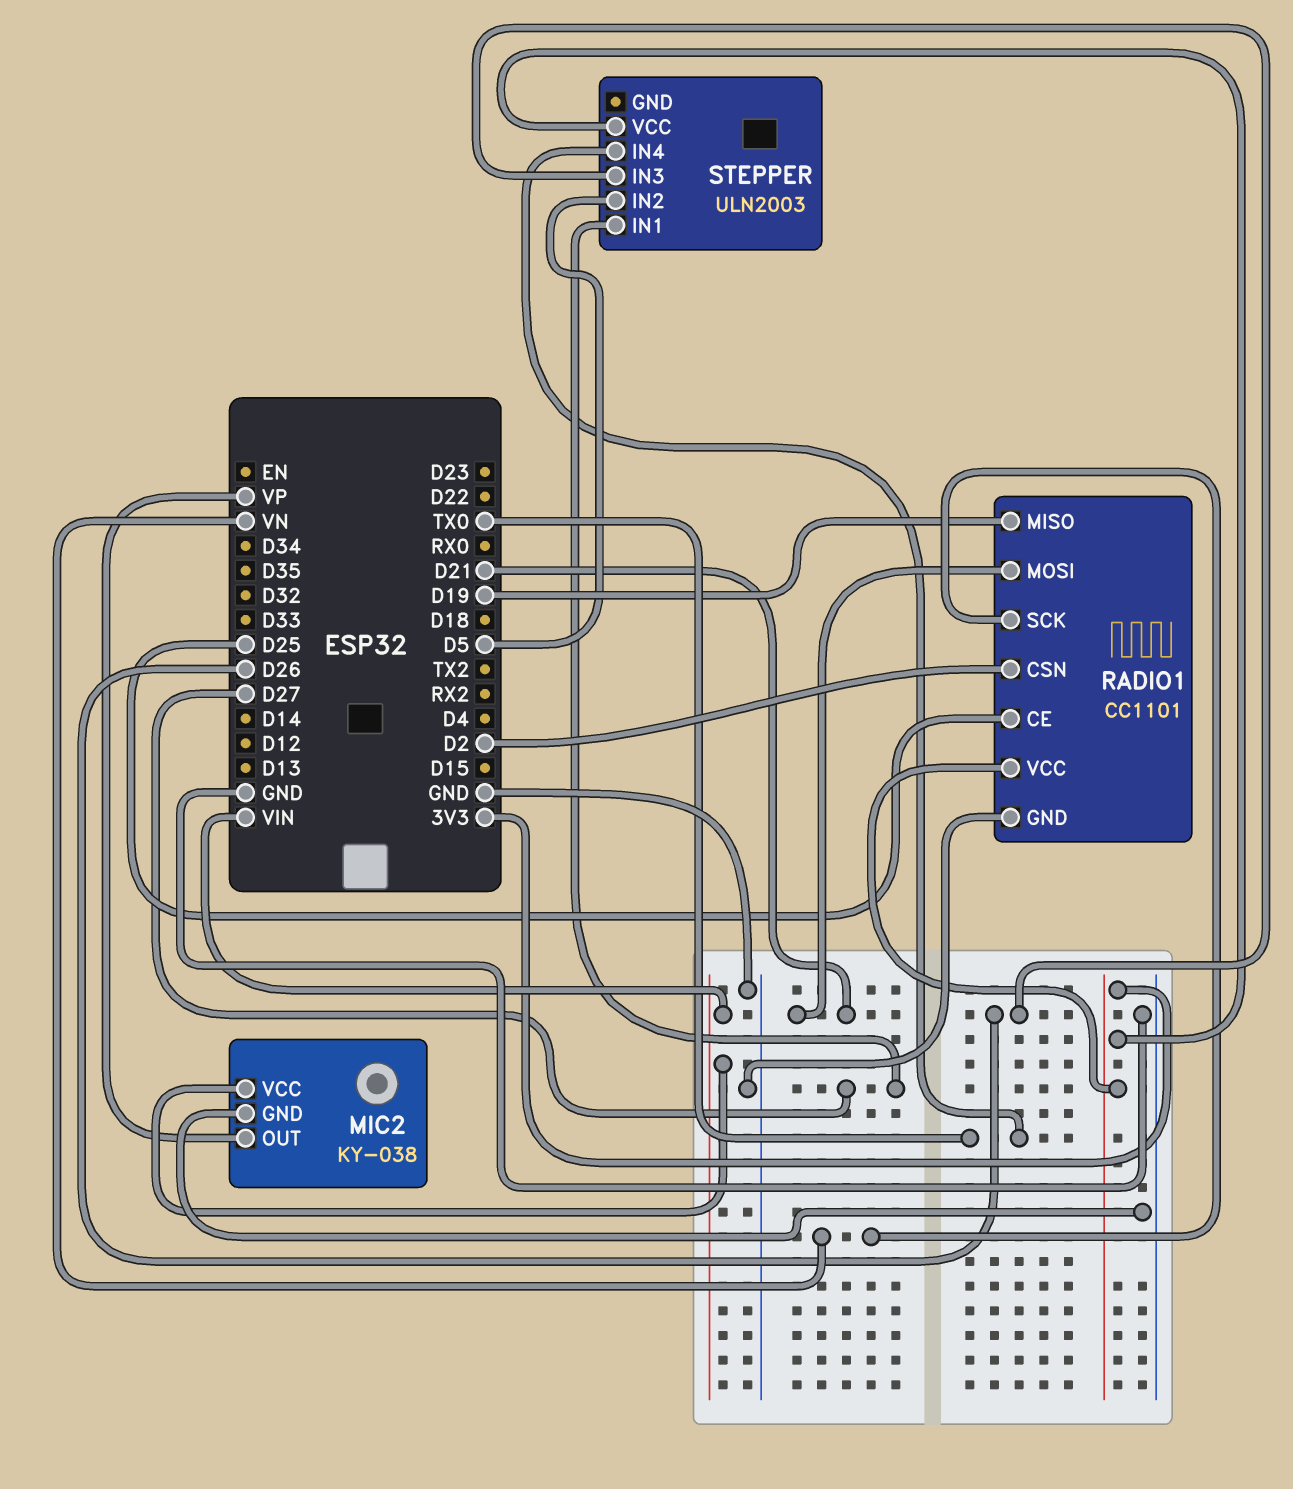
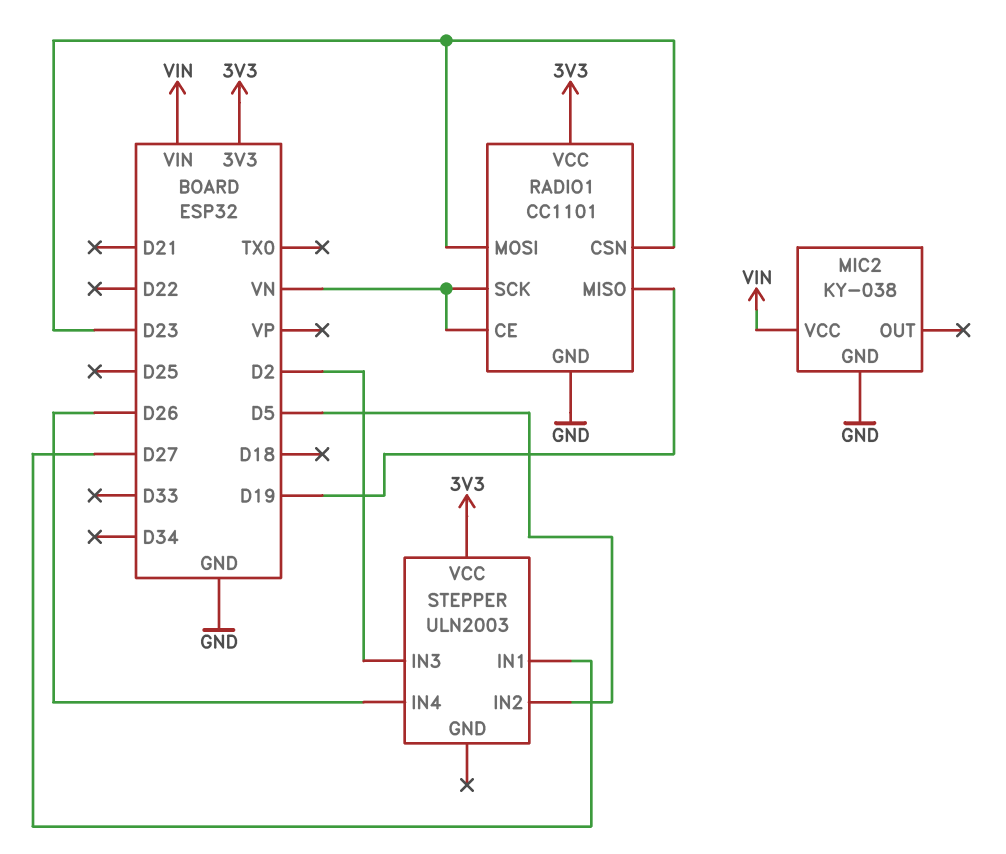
MIC2 pin OUT: VP -> none
RADIO1 pin CE: D25 -> VN
RADIO1 pin CSN: D2 -> D23
RADIO1 pin MOSI: D21 -> D23
STEPPER pin IN3: D26 -> D2
STEPPER pin IN4: TX0 -> D26

